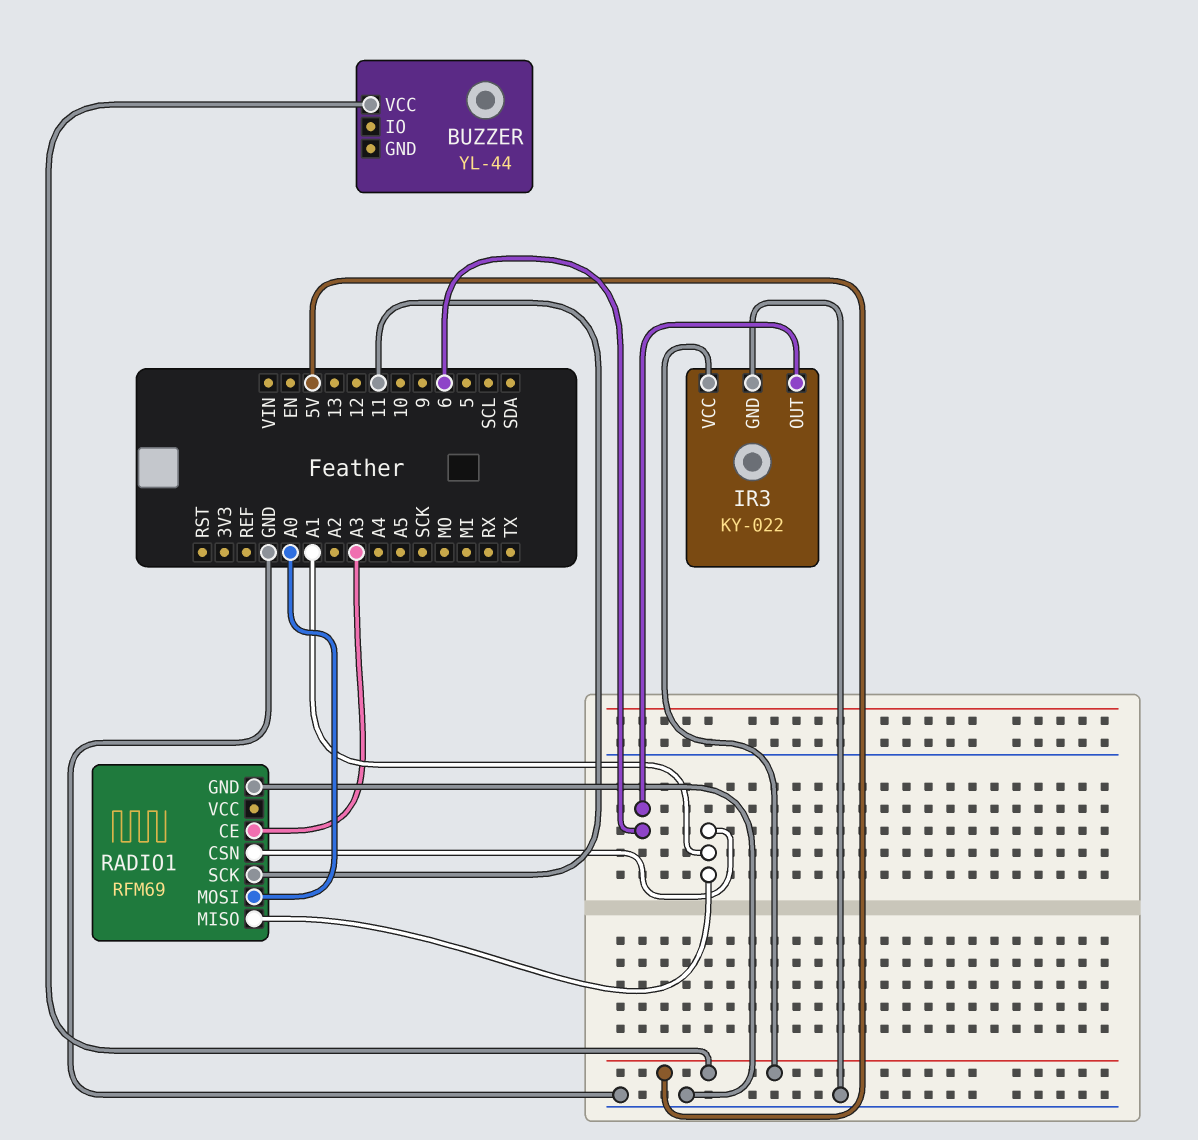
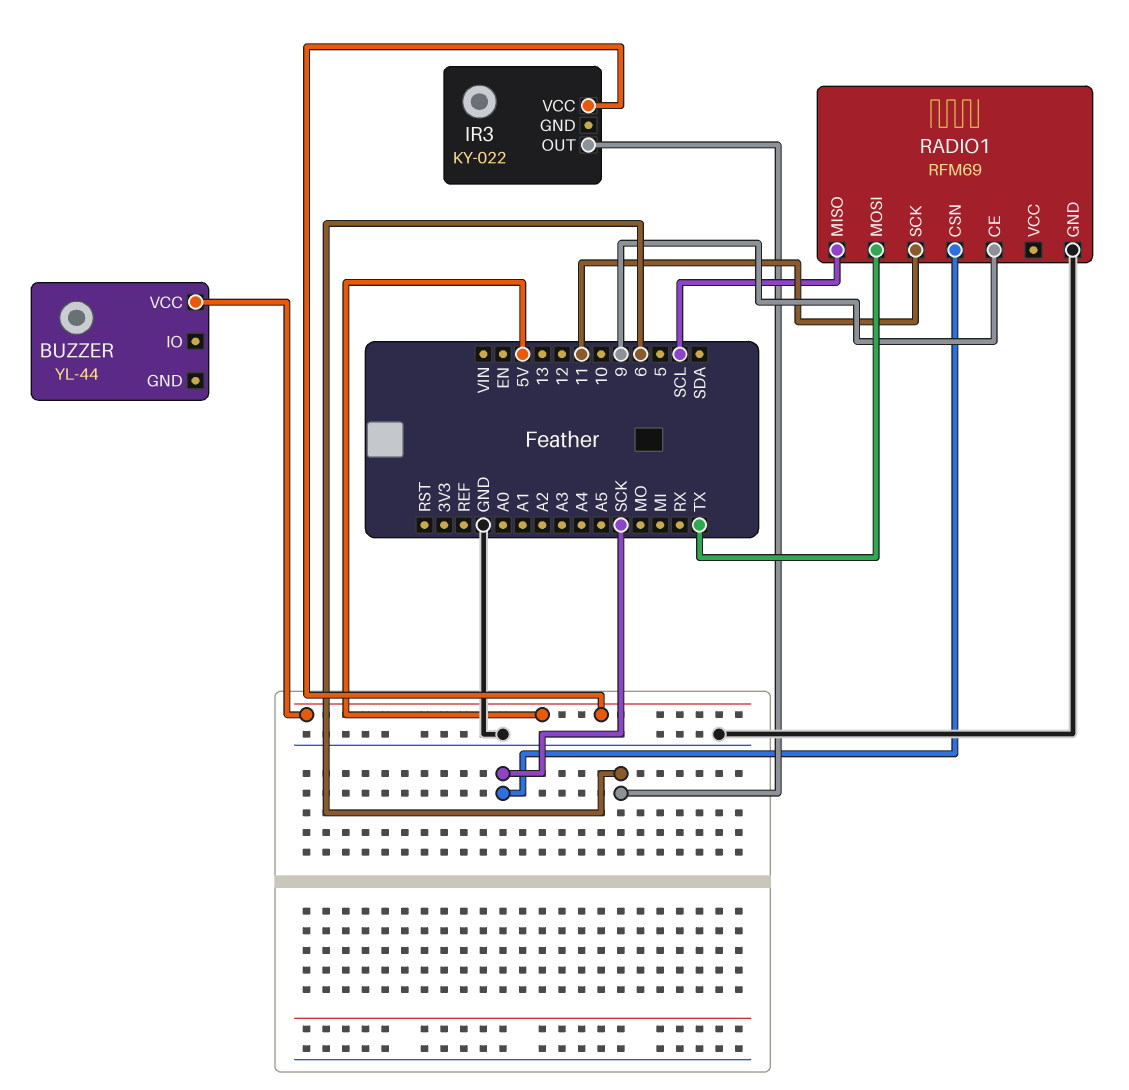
IR3 pin GND: GND -> none
RADIO1 pin CE: A3 -> 9
RADIO1 pin CSN: A1 -> SCK
RADIO1 pin MISO: A1 -> SCL
RADIO1 pin MOSI: A0 -> TX

